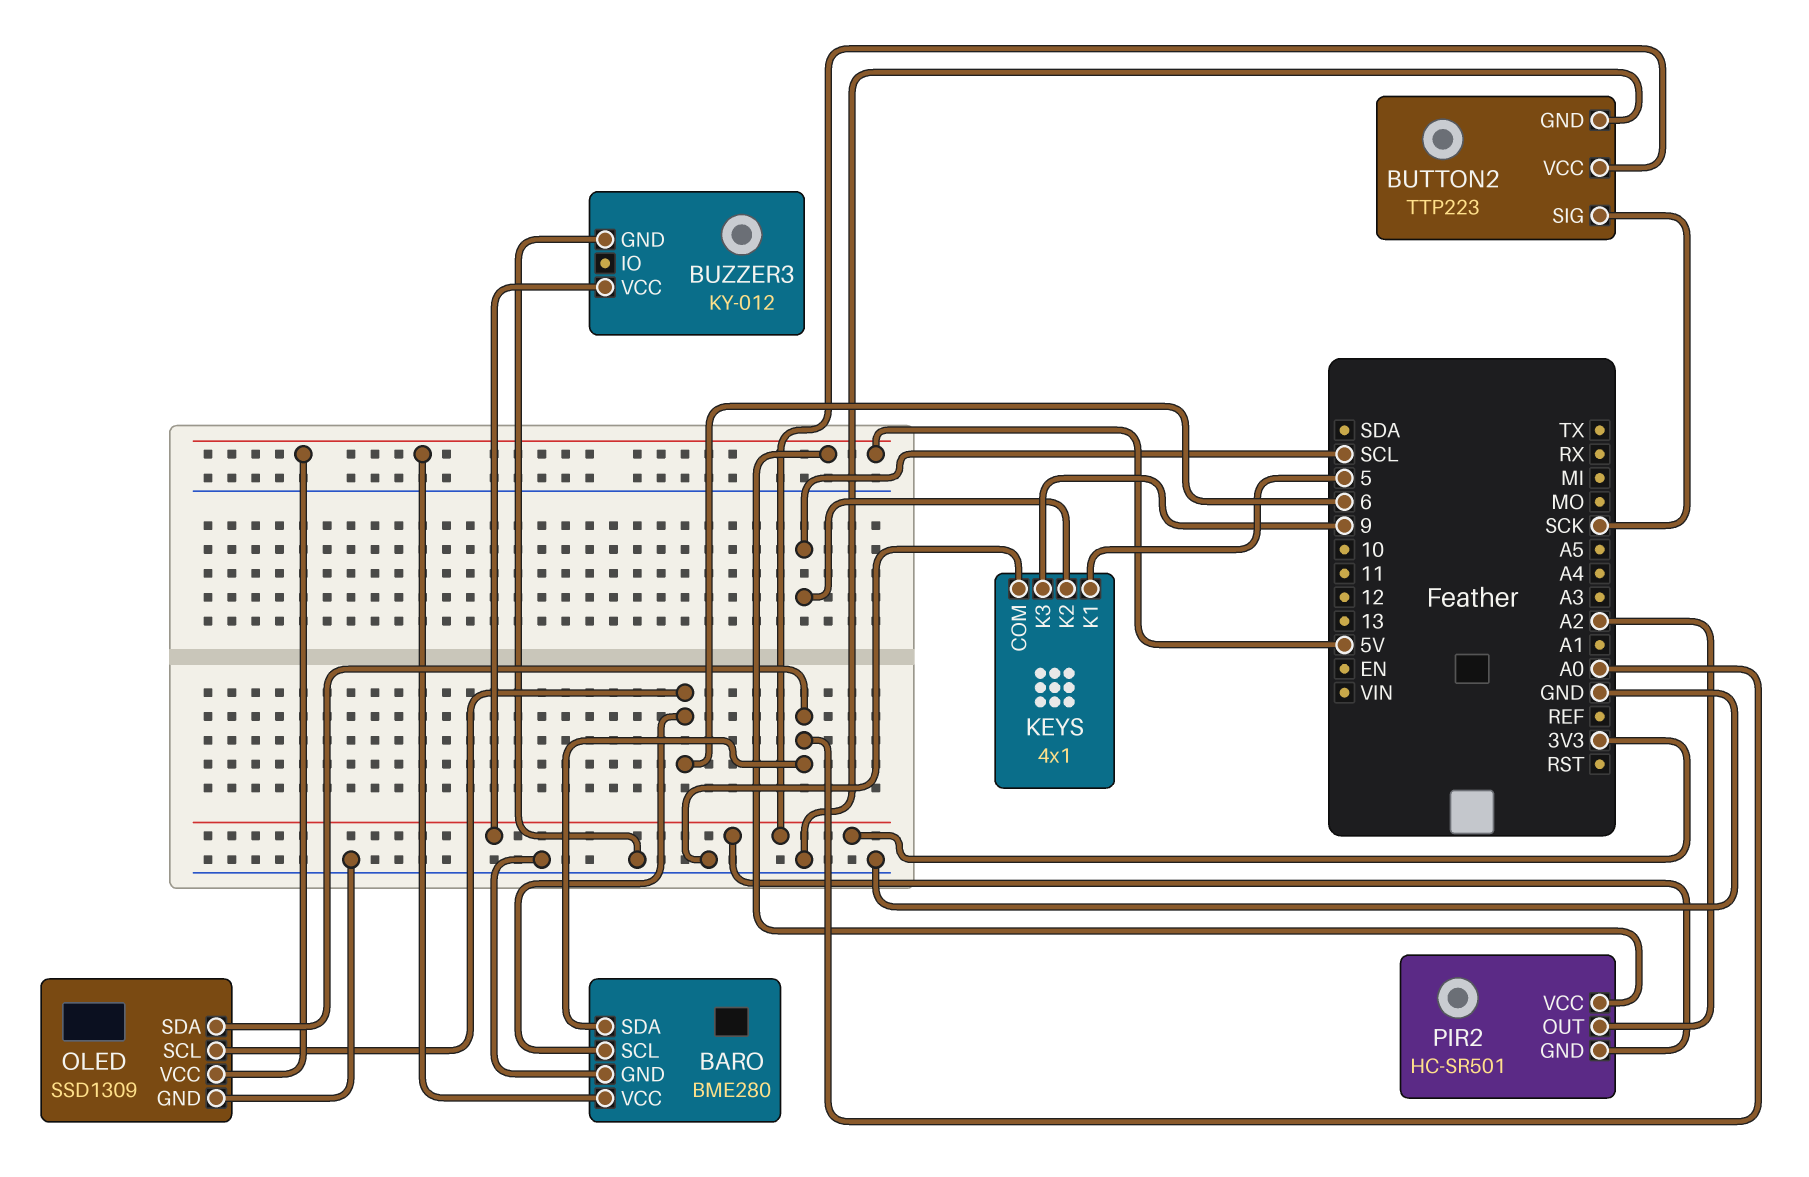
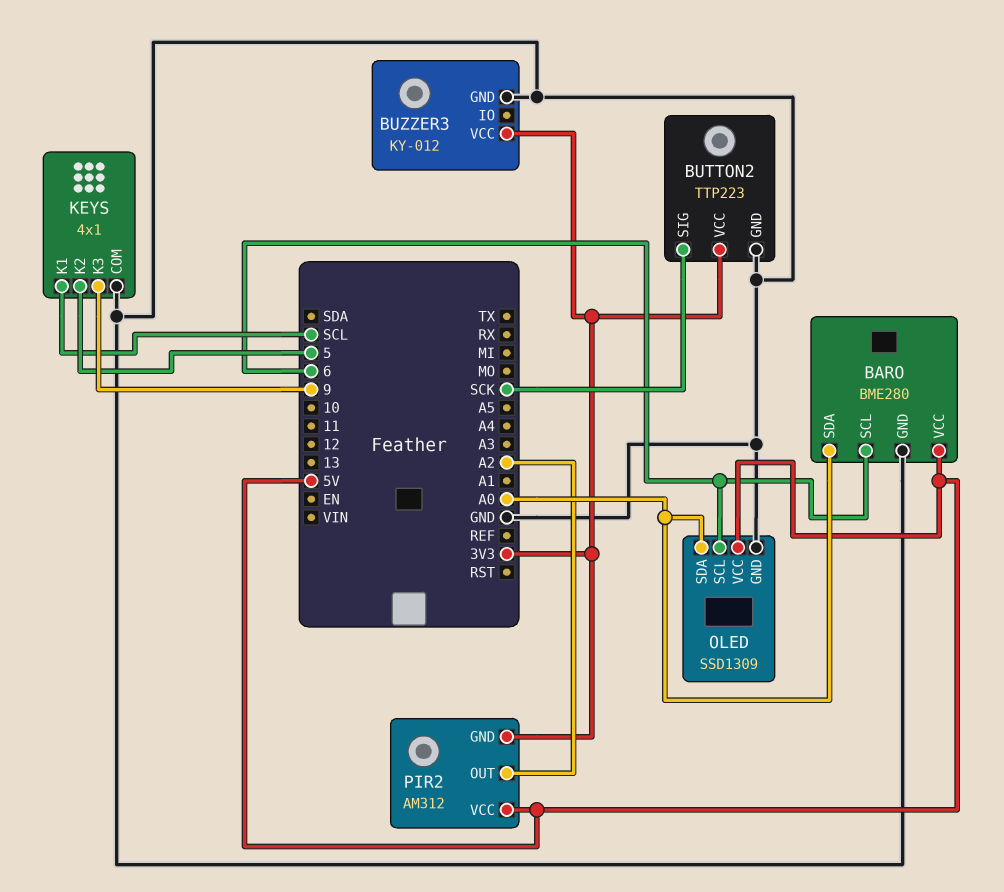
KEYS pin K1: 5 -> SCL
KEYS pin K2: SCL -> 5
PIR2: HC-SR501 -> AM312

